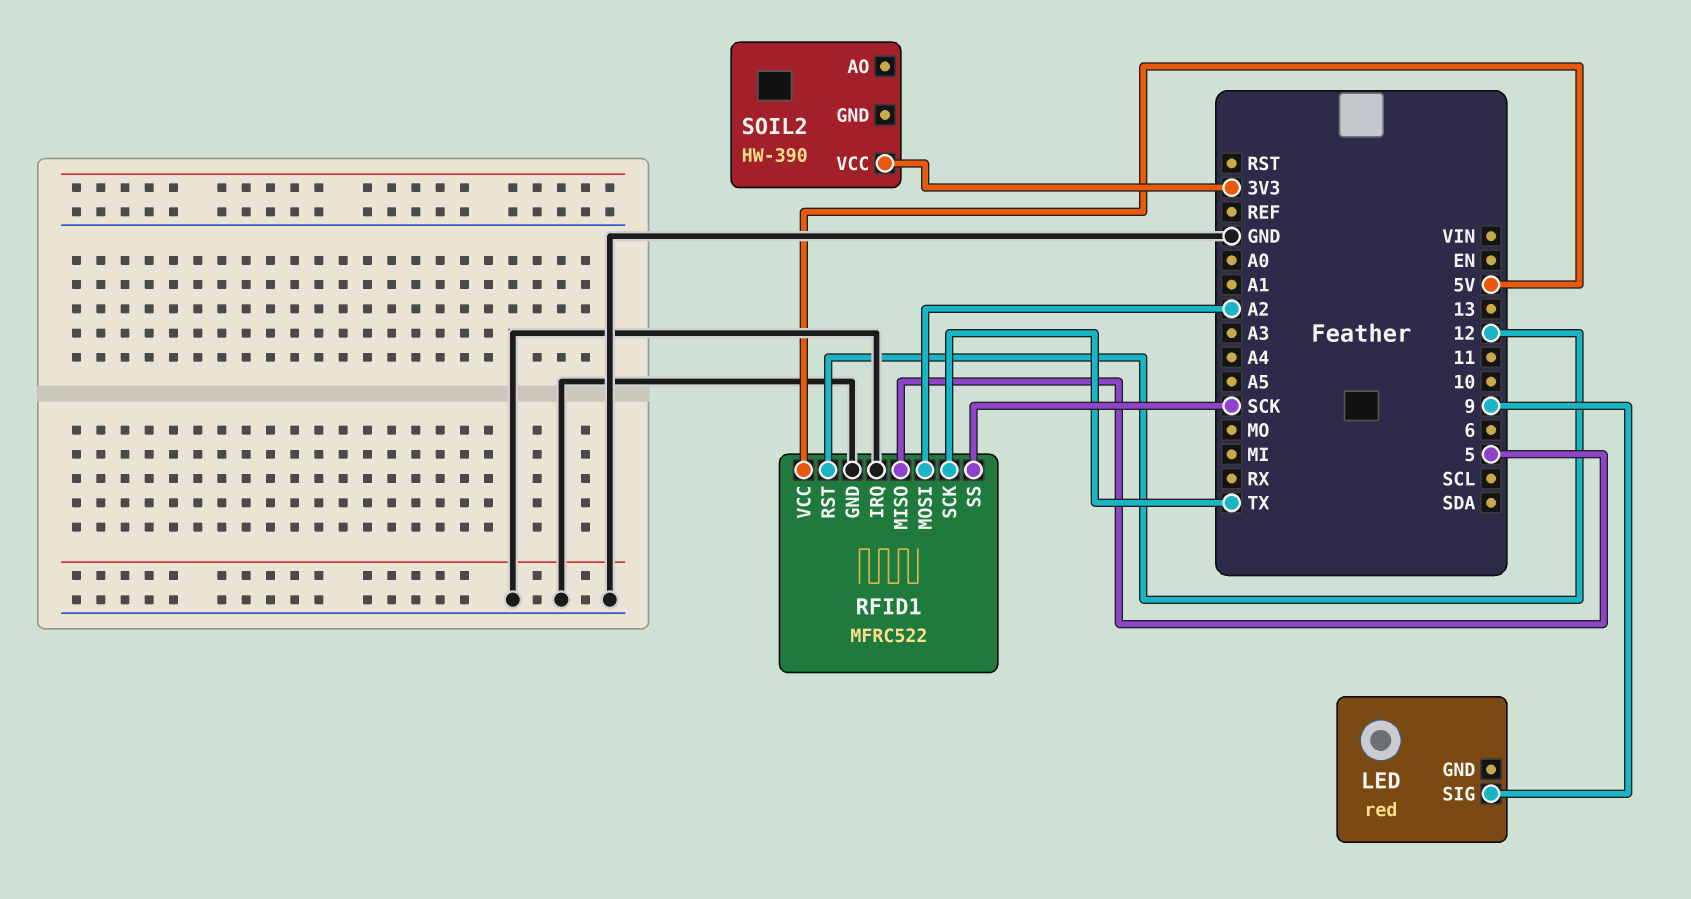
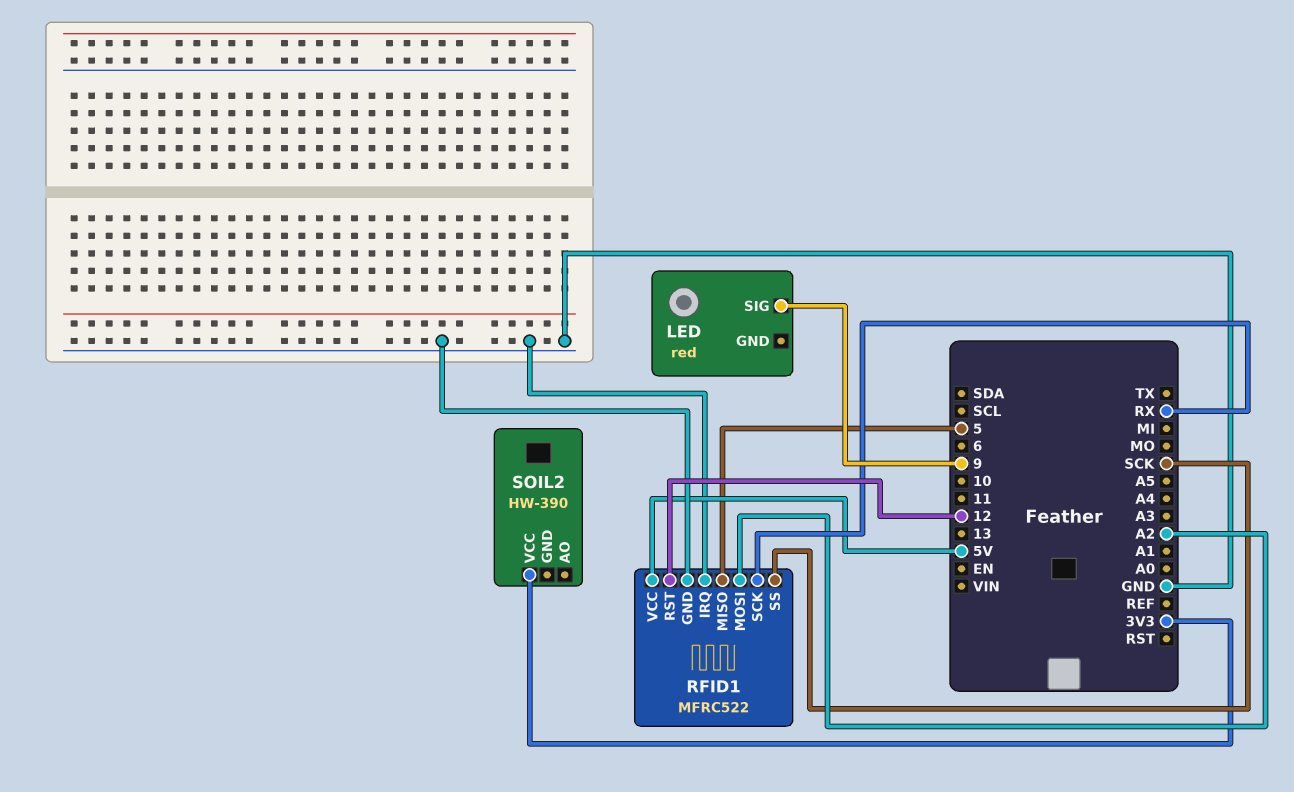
RFID1 pin SCK: TX -> RX

